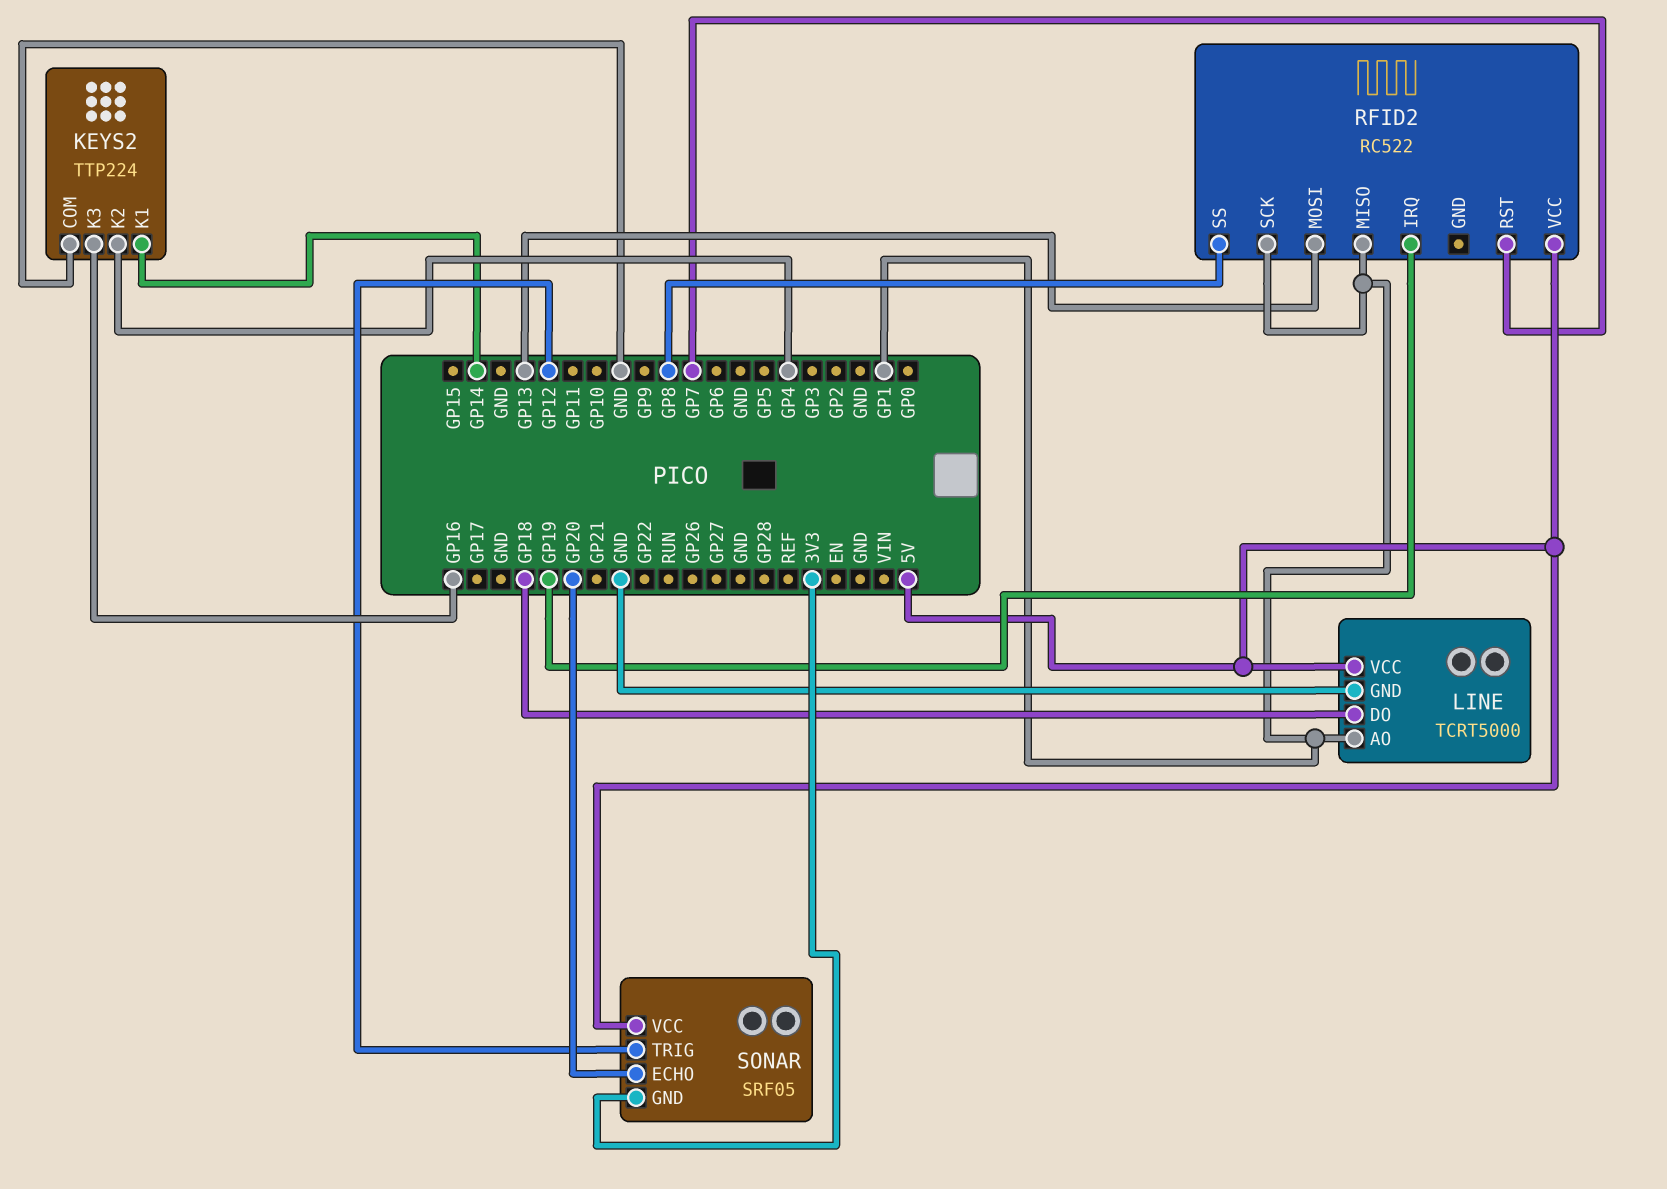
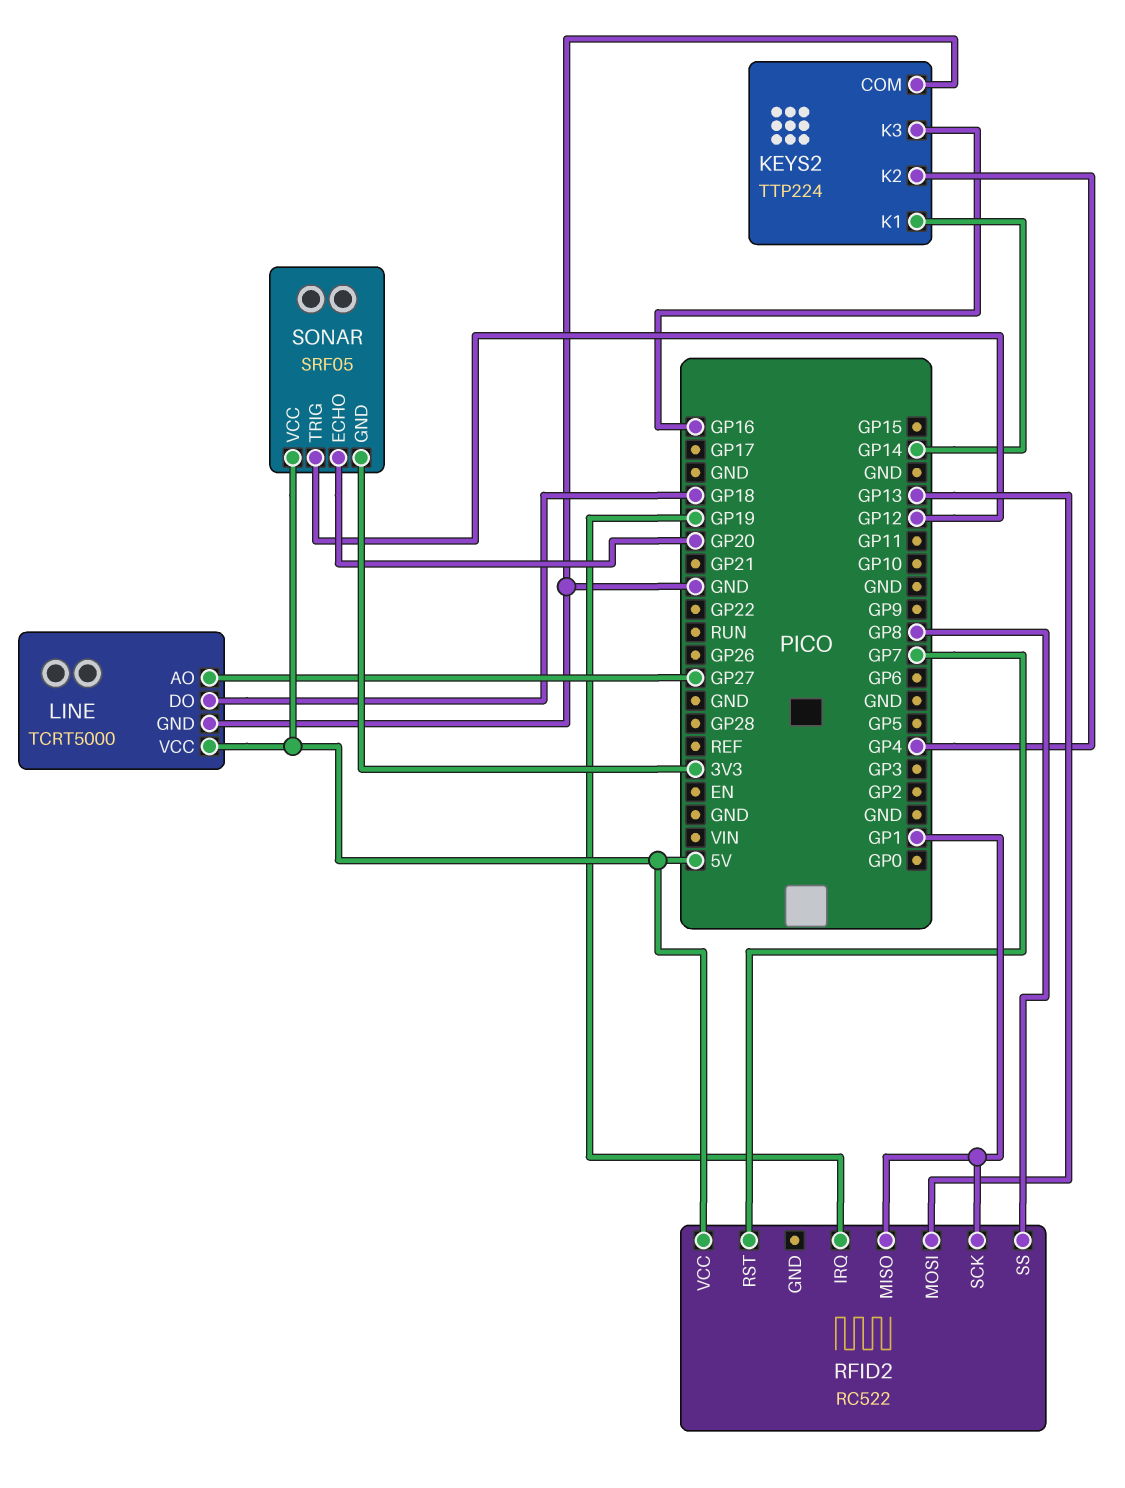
LINE pin AO: GP1 -> GP27

